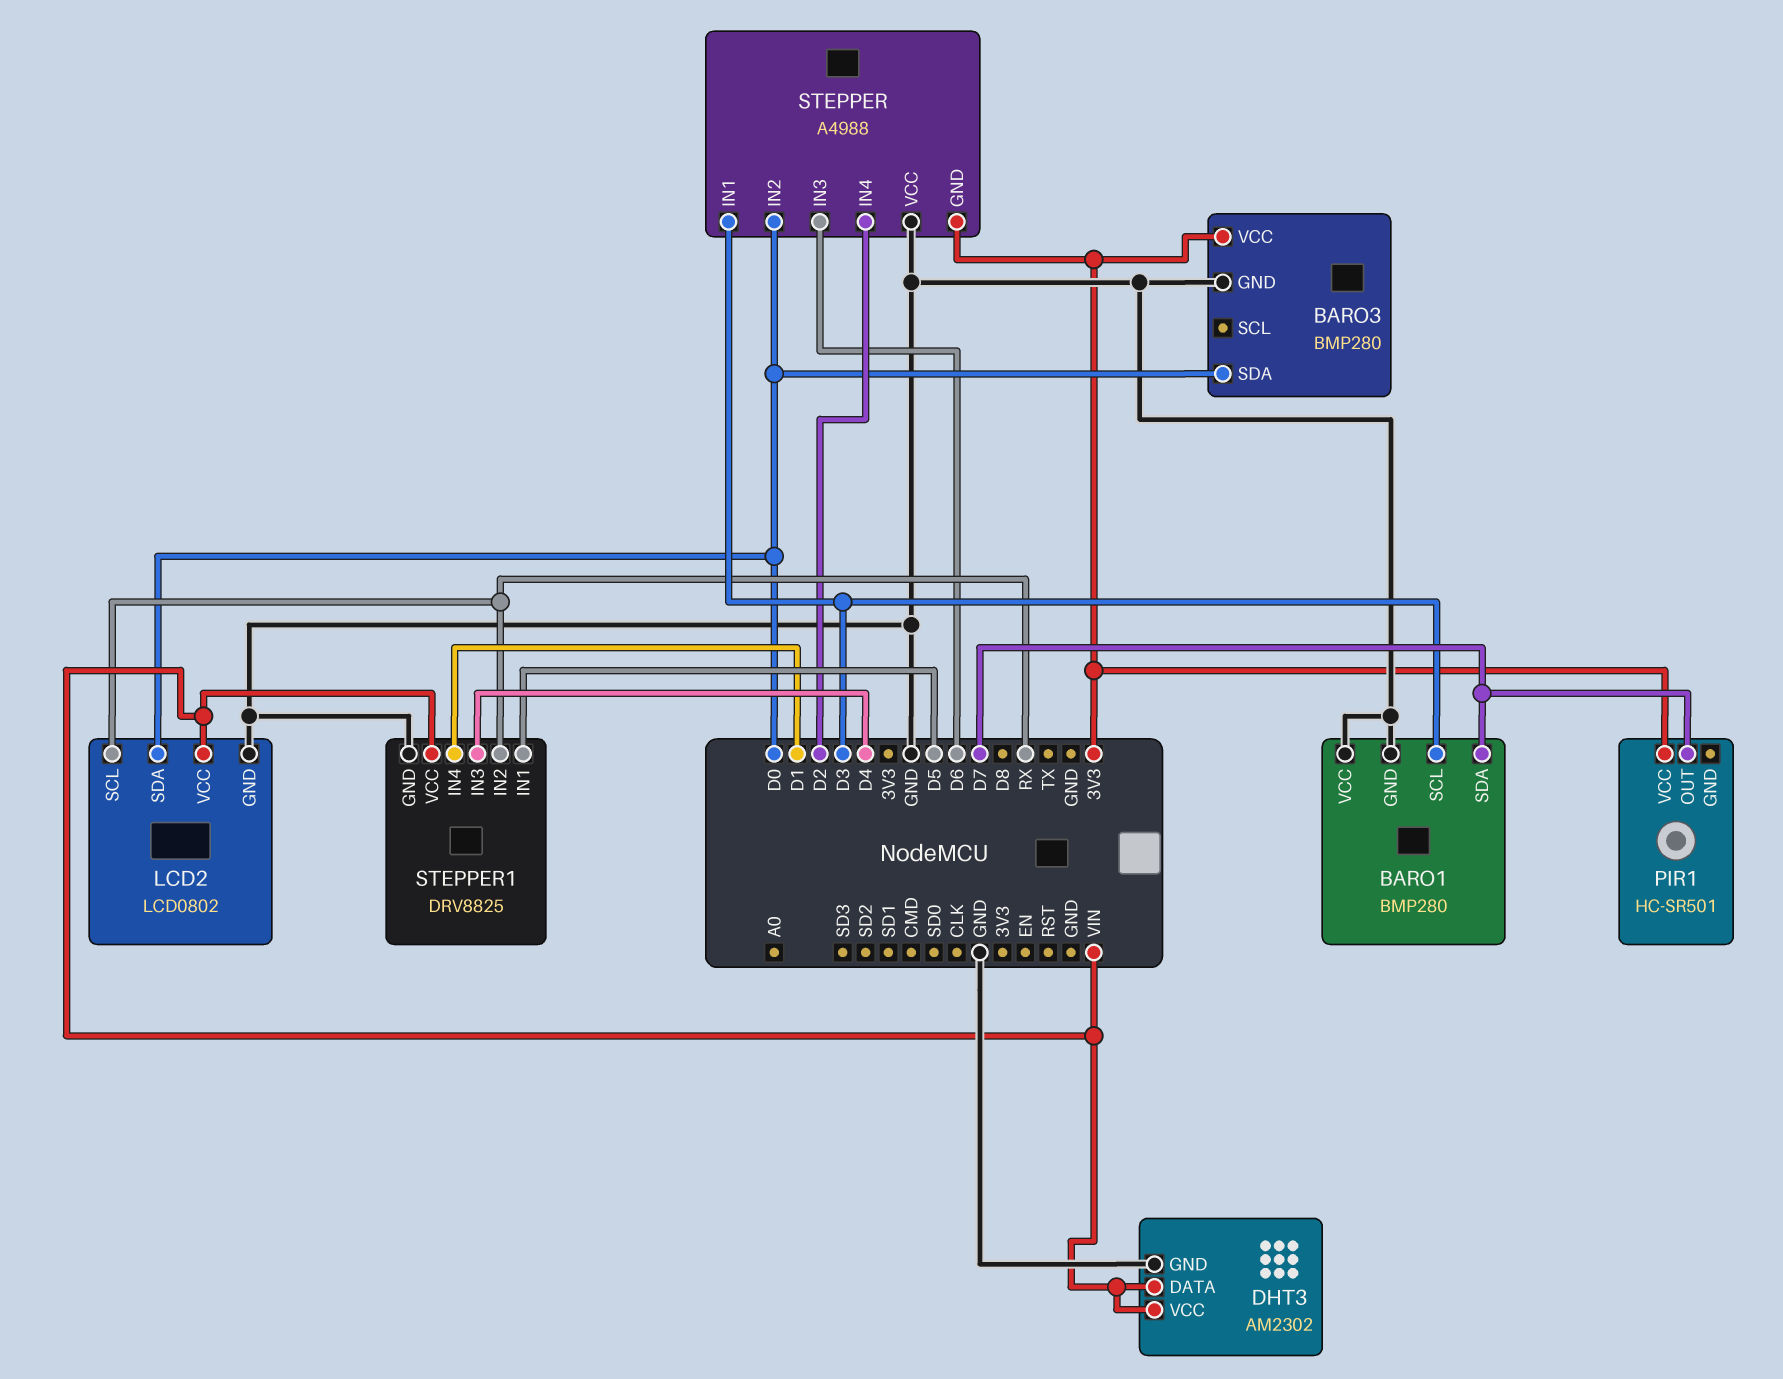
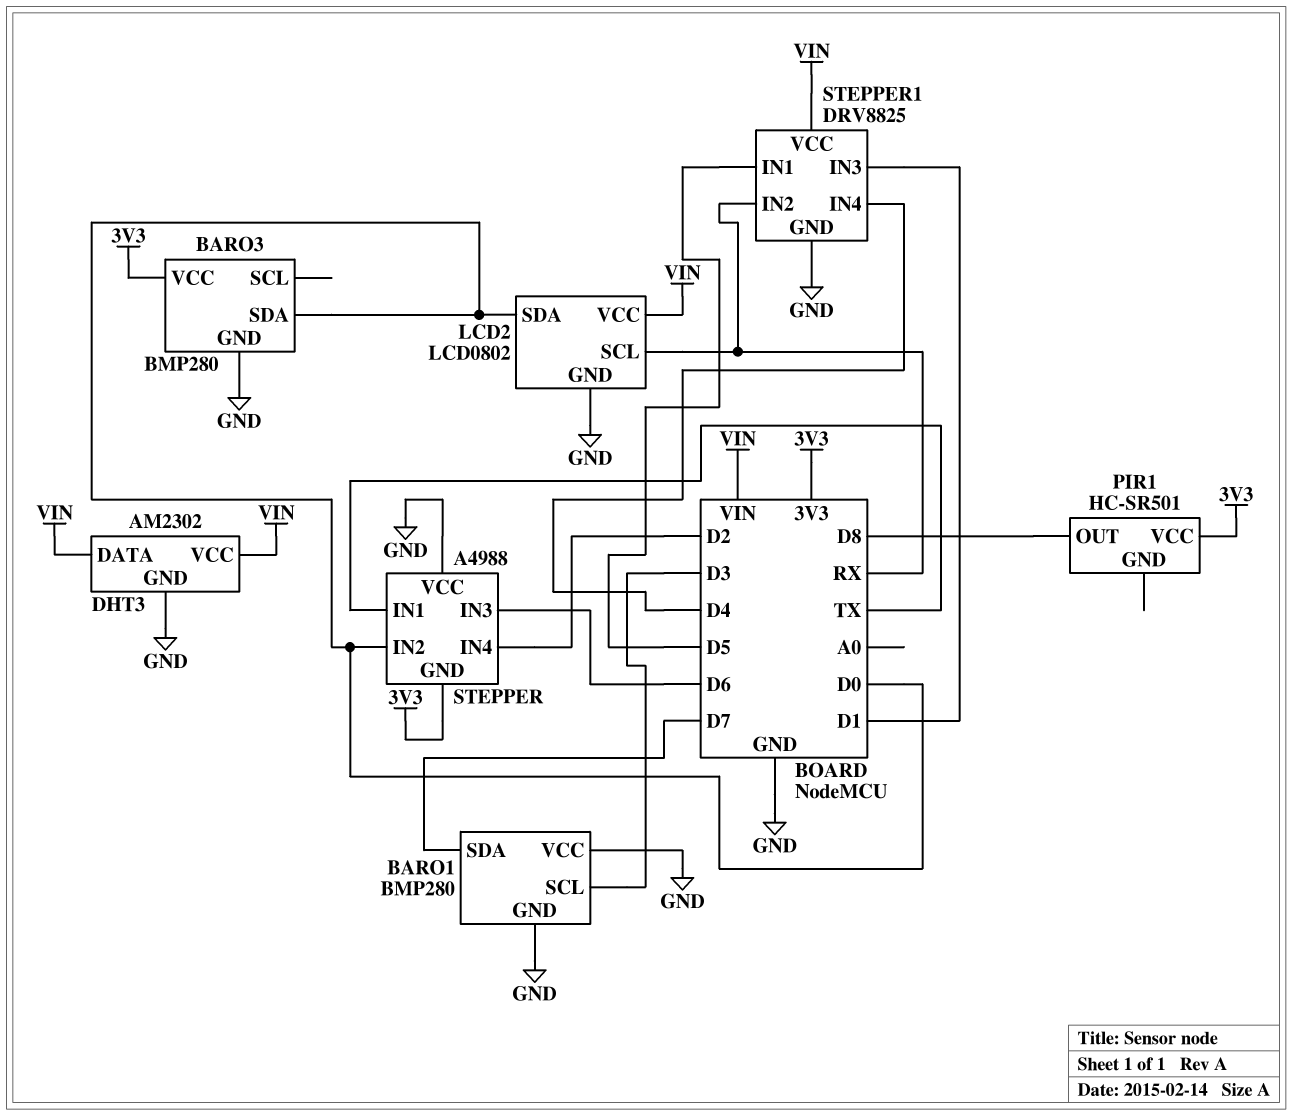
PIR1 pin OUT: D7 -> D8
STEPPER pin IN1: D3 -> TX
STEPPER1 pin IN3: D4 -> D1
STEPPER1 pin IN4: D1 -> D4

